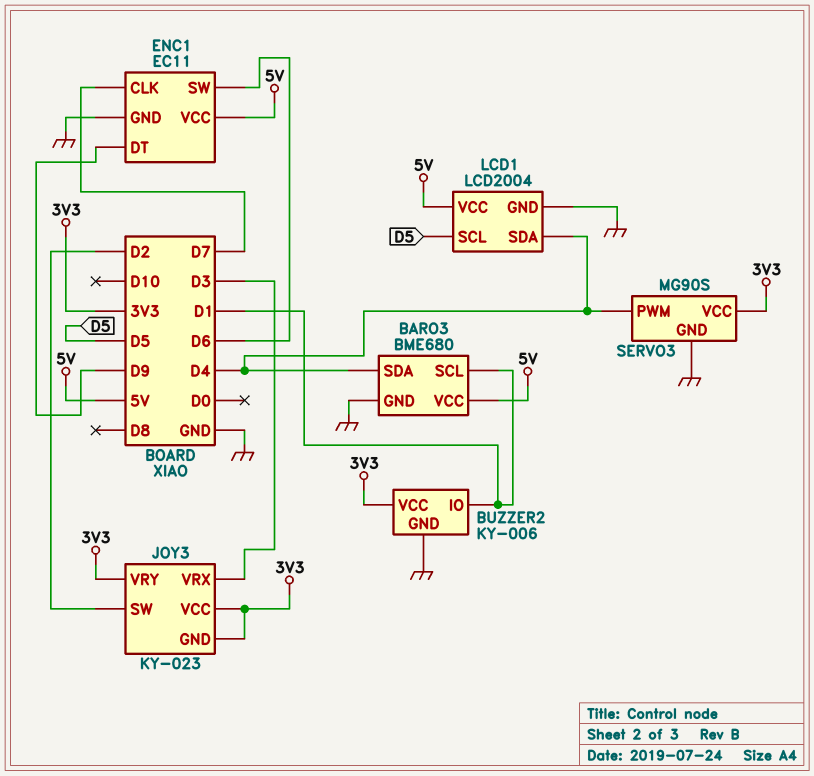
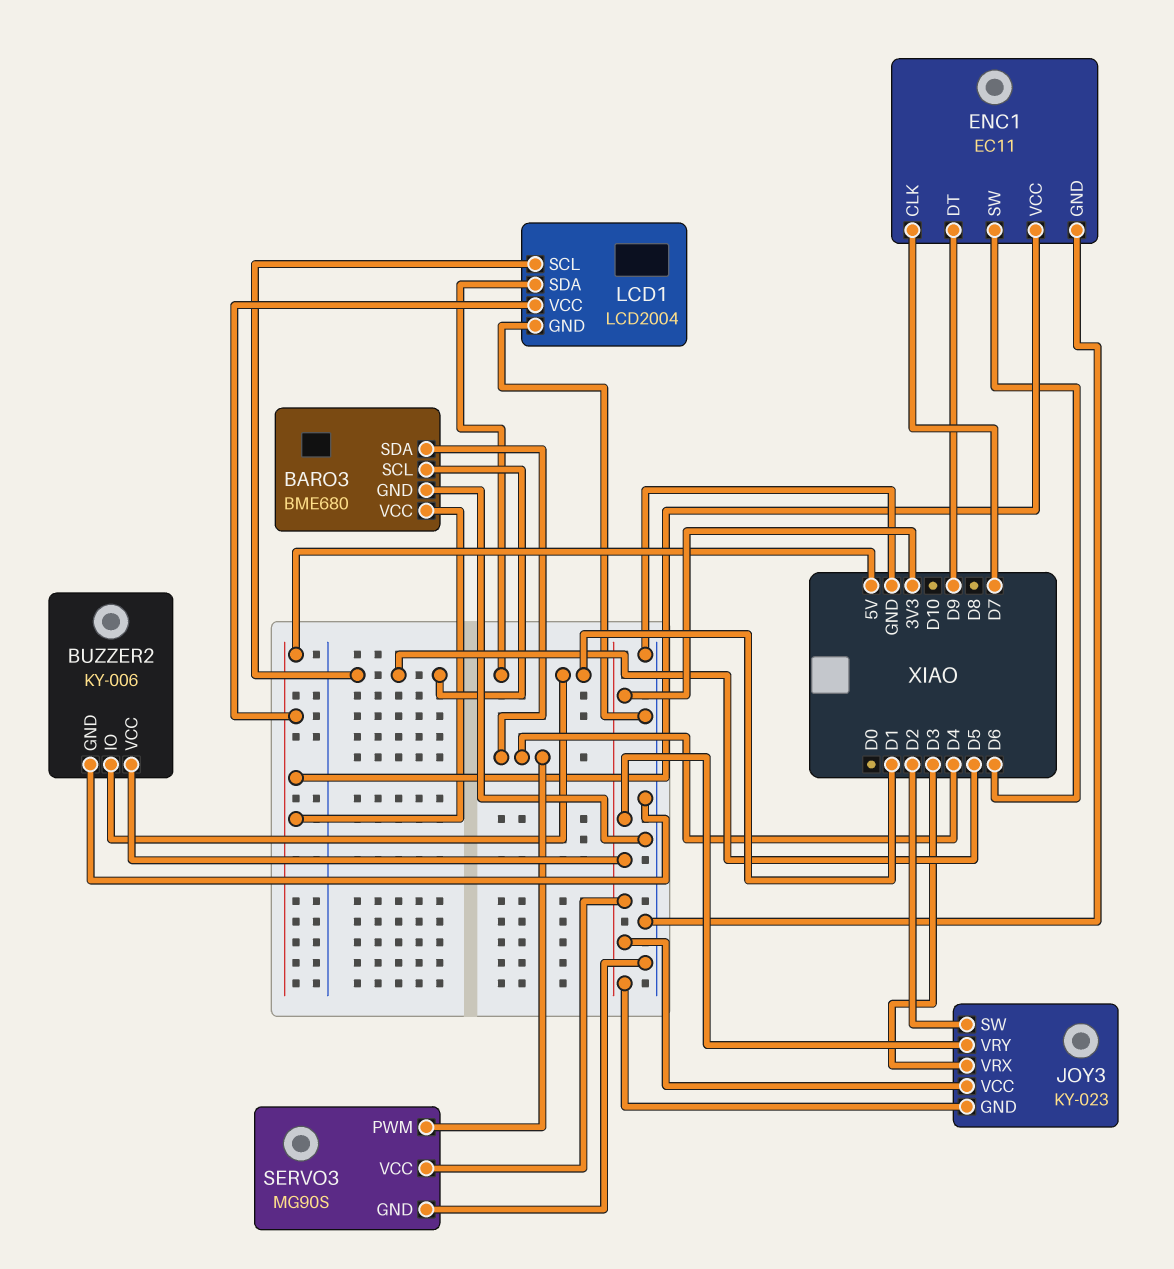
BARO3 pin SCL: D1 -> D5
LCD1 pin SDA: D4 -> D1

